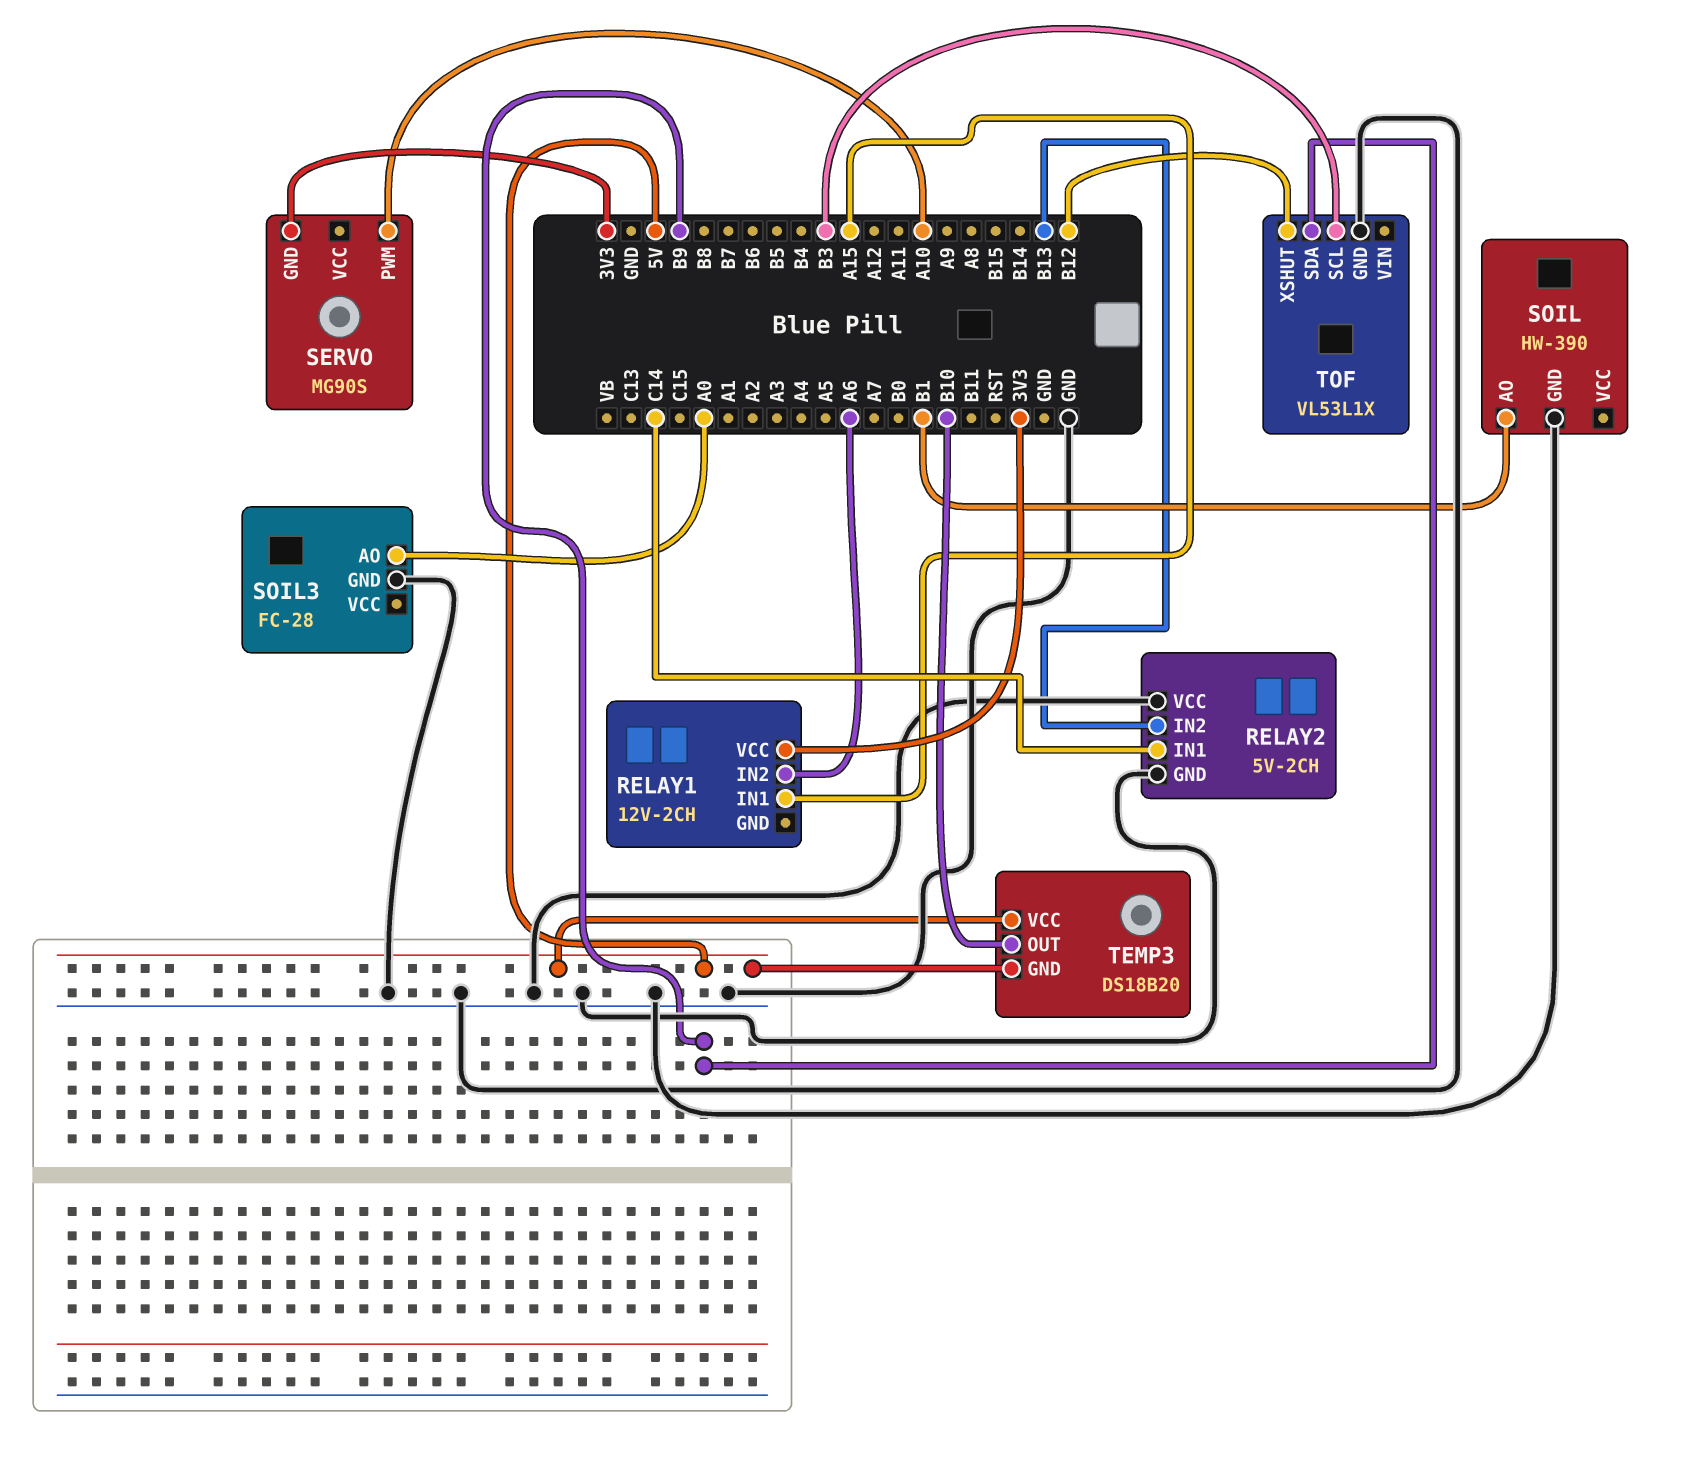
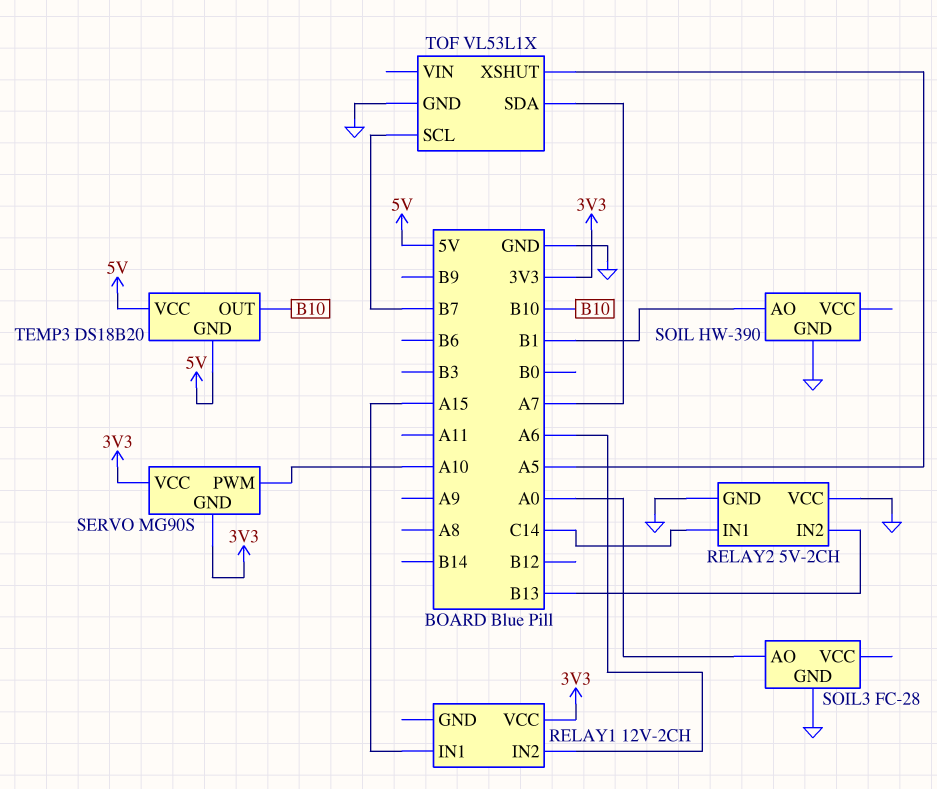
SERVO pin VCC: none -> 3V3
TOF pin SCL: B3 -> B7
TOF pin SDA: B9 -> A7
TOF pin XSHUT: B12 -> A5

